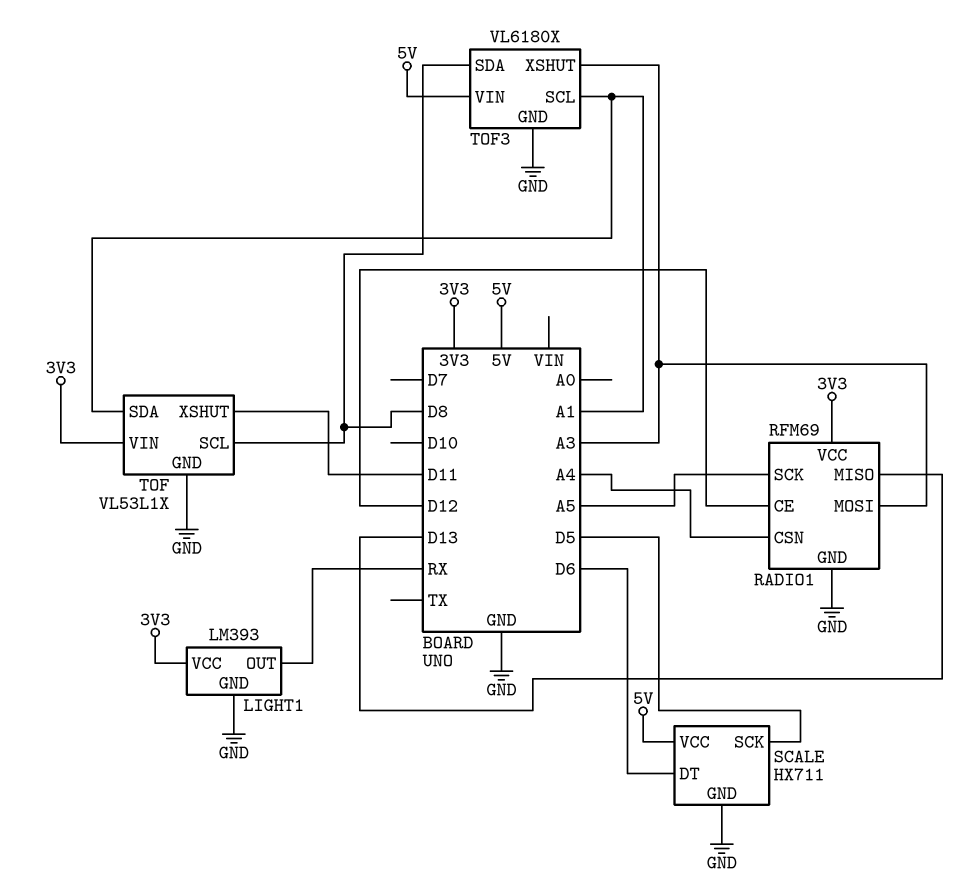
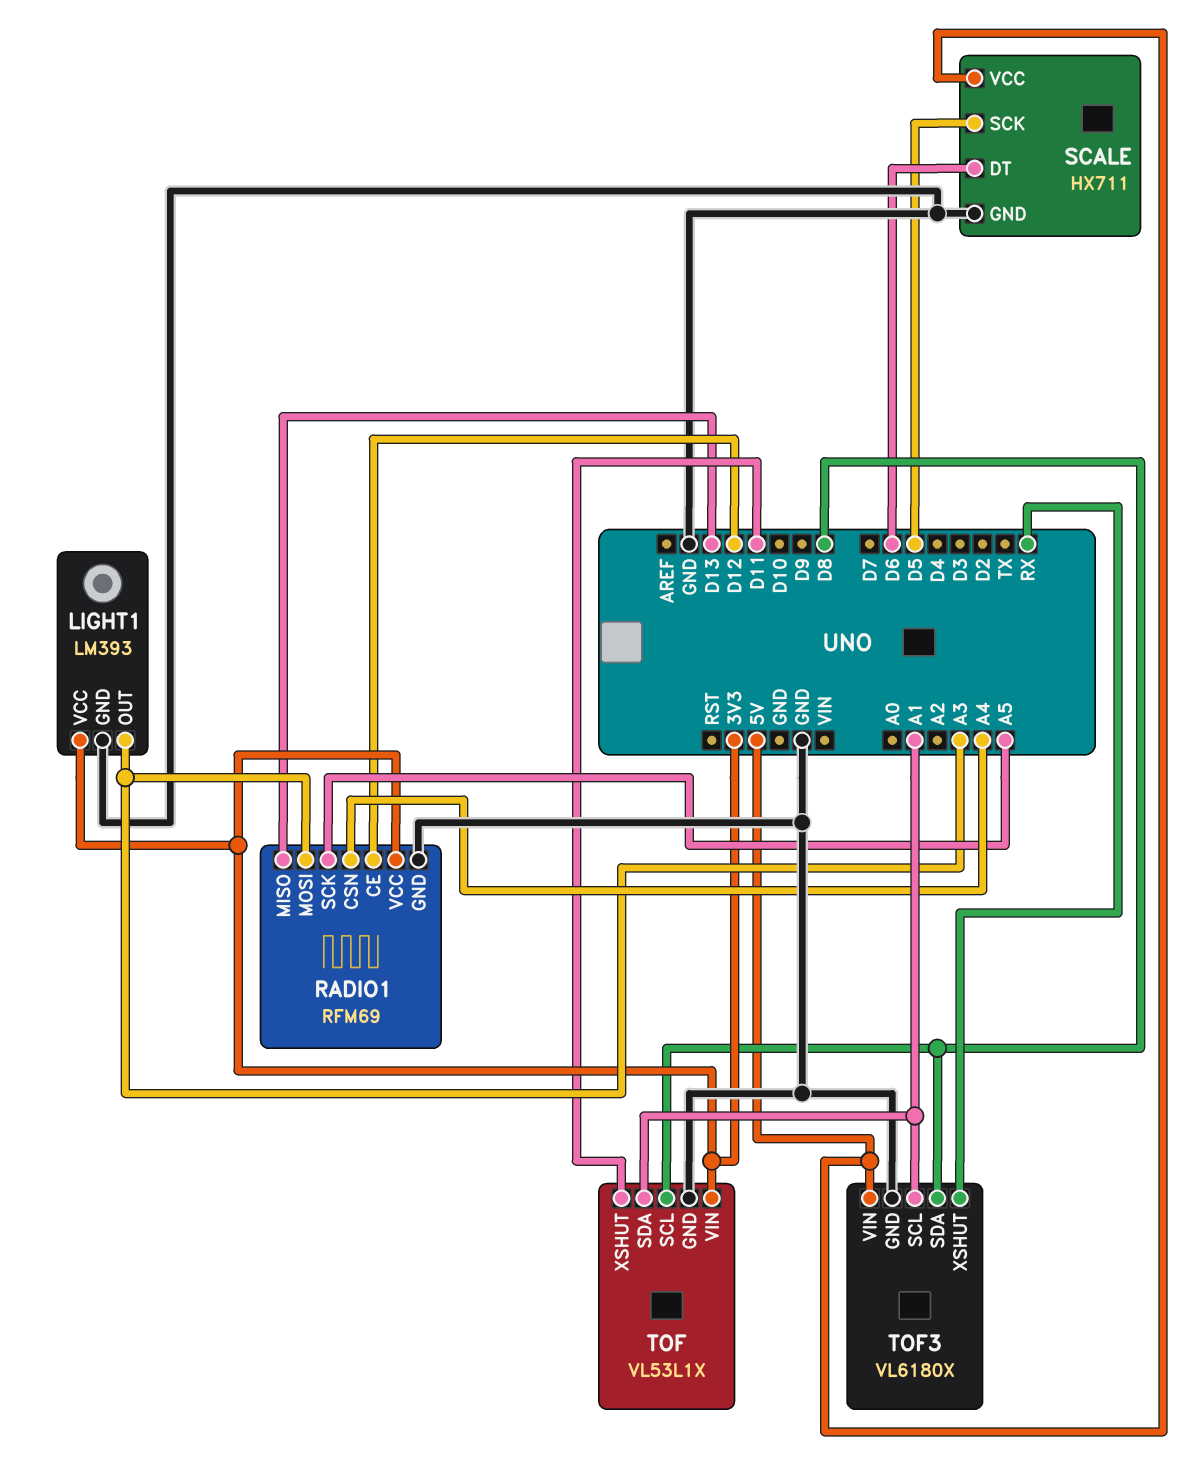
LIGHT1 pin OUT: RX -> A3
TOF3 pin XSHUT: A3 -> RX

